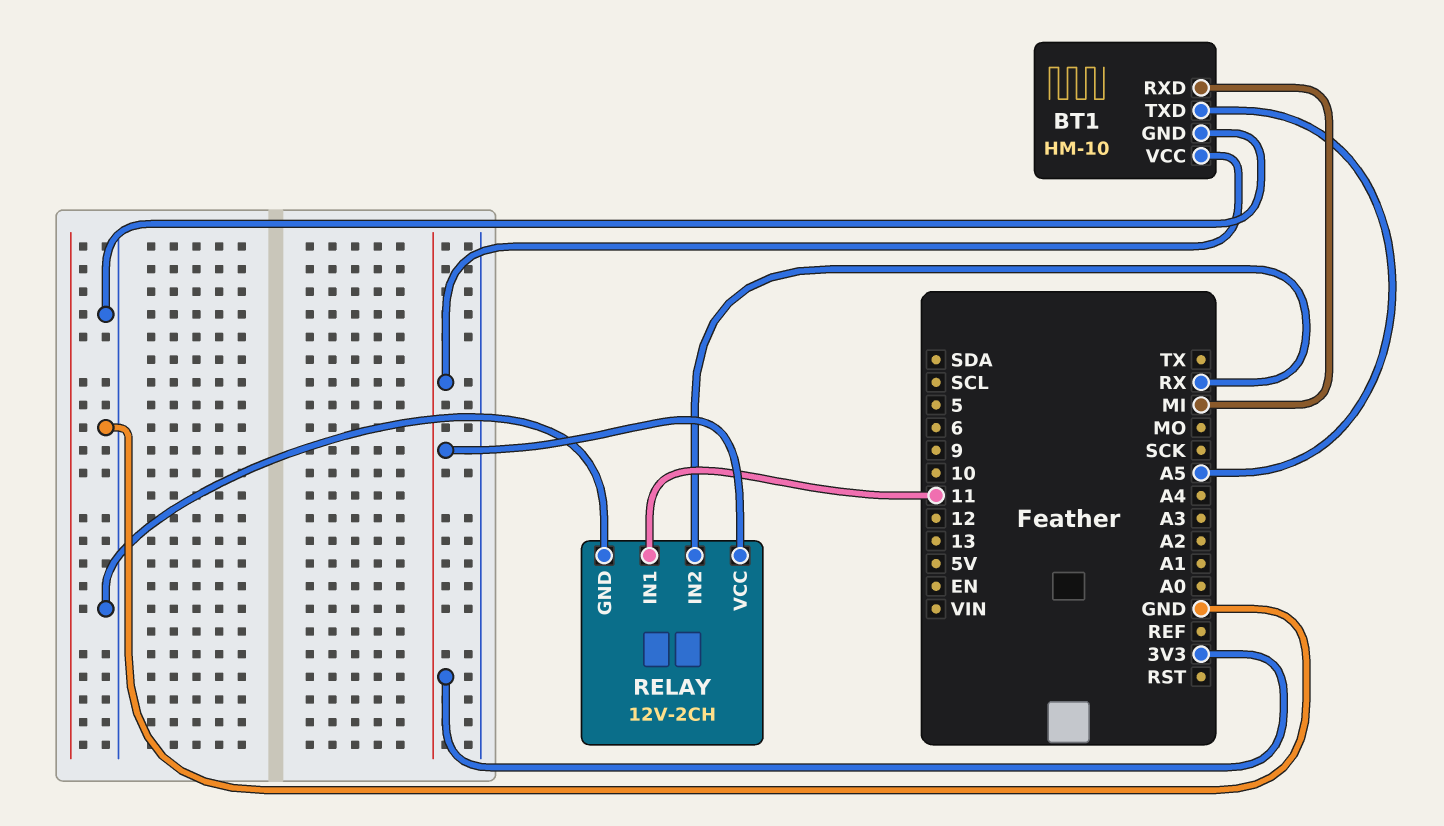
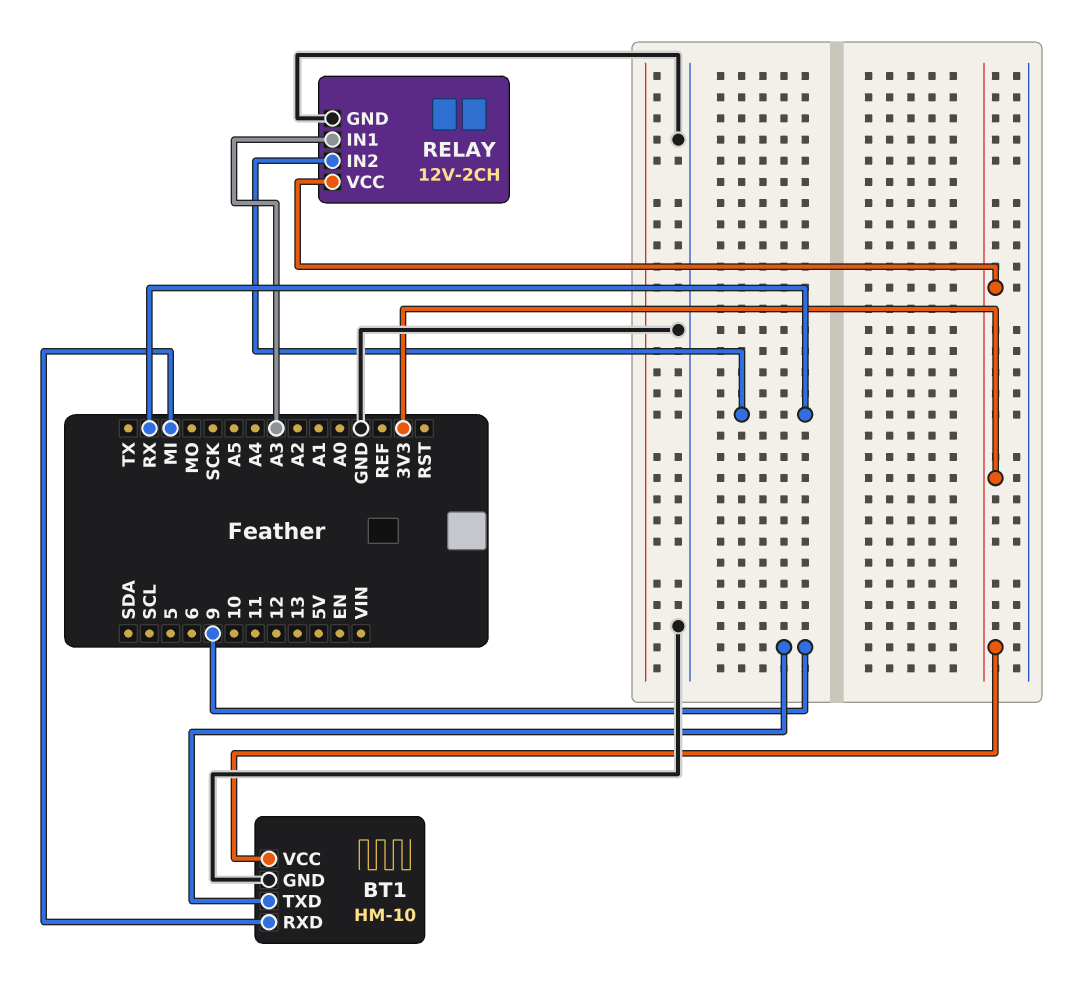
BT1 pin TXD: A5 -> 9
RELAY pin IN1: 11 -> A3

